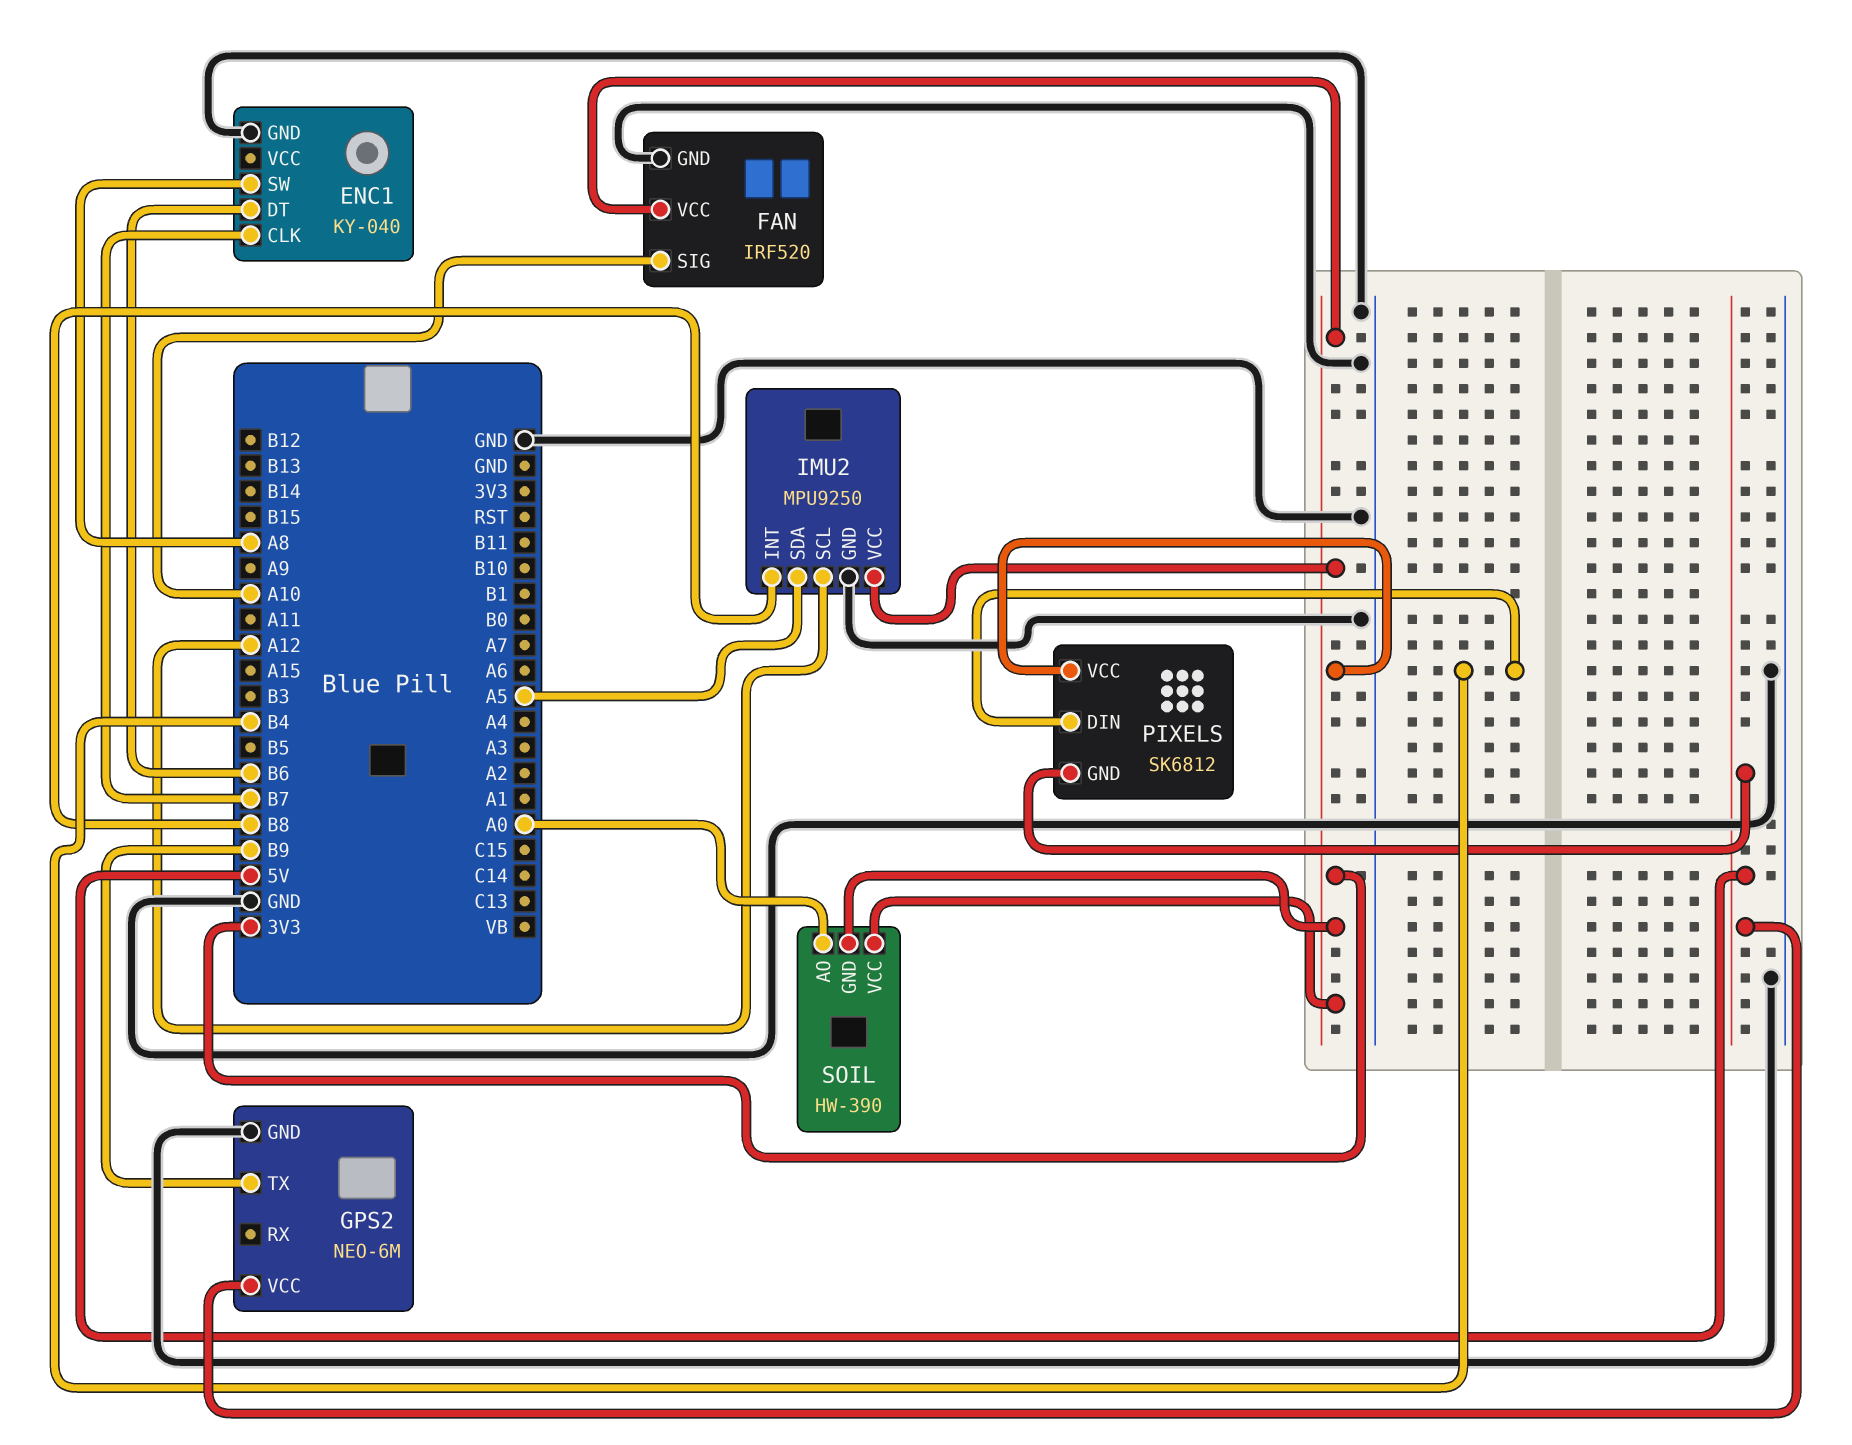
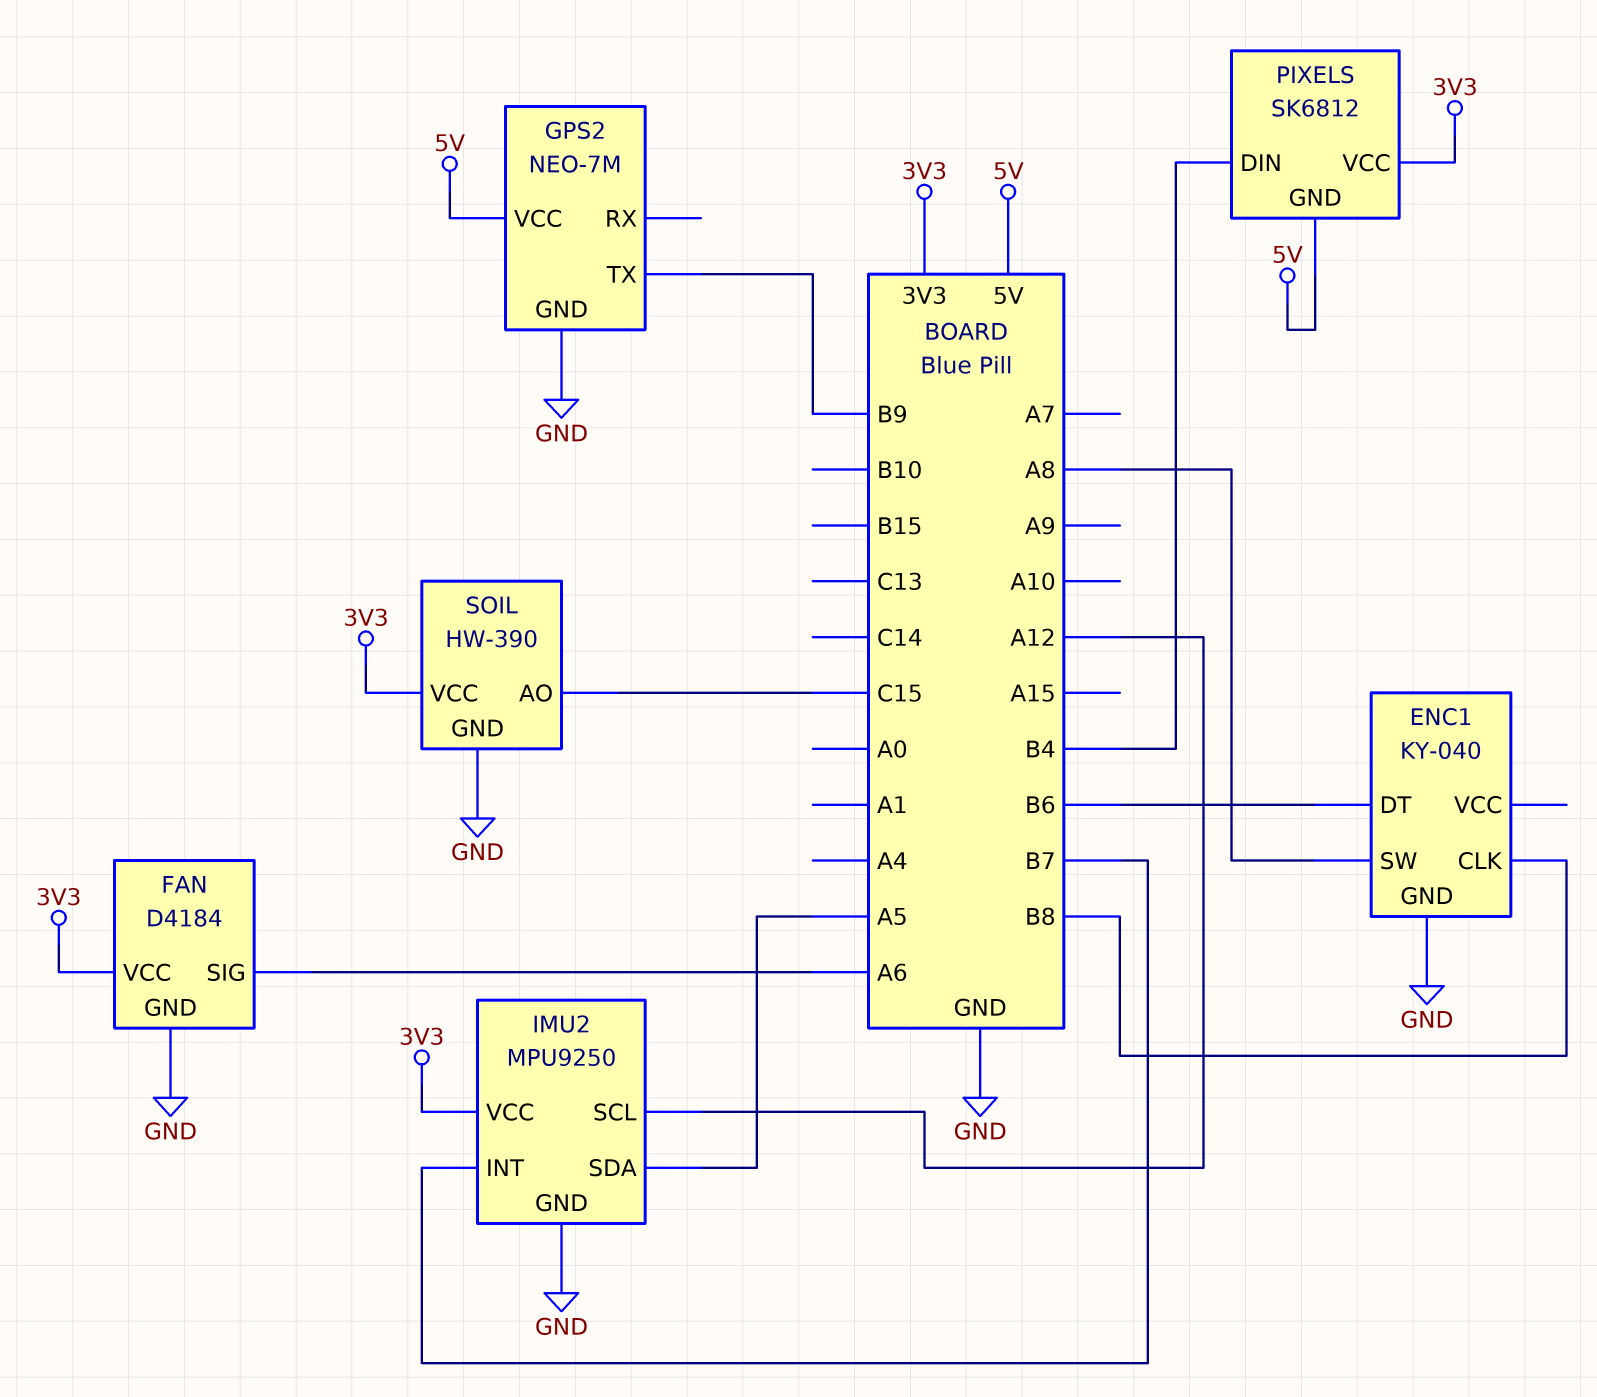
ENC1 pin CLK: B7 -> B8
FAN: IRF520 -> D4184
FAN pin SIG: A10 -> A6
GPS2: NEO-6M -> NEO-7M
IMU2 pin INT: B8 -> B7
SOIL pin AO: A0 -> C15
SOIL pin GND: 3V3 -> GND

